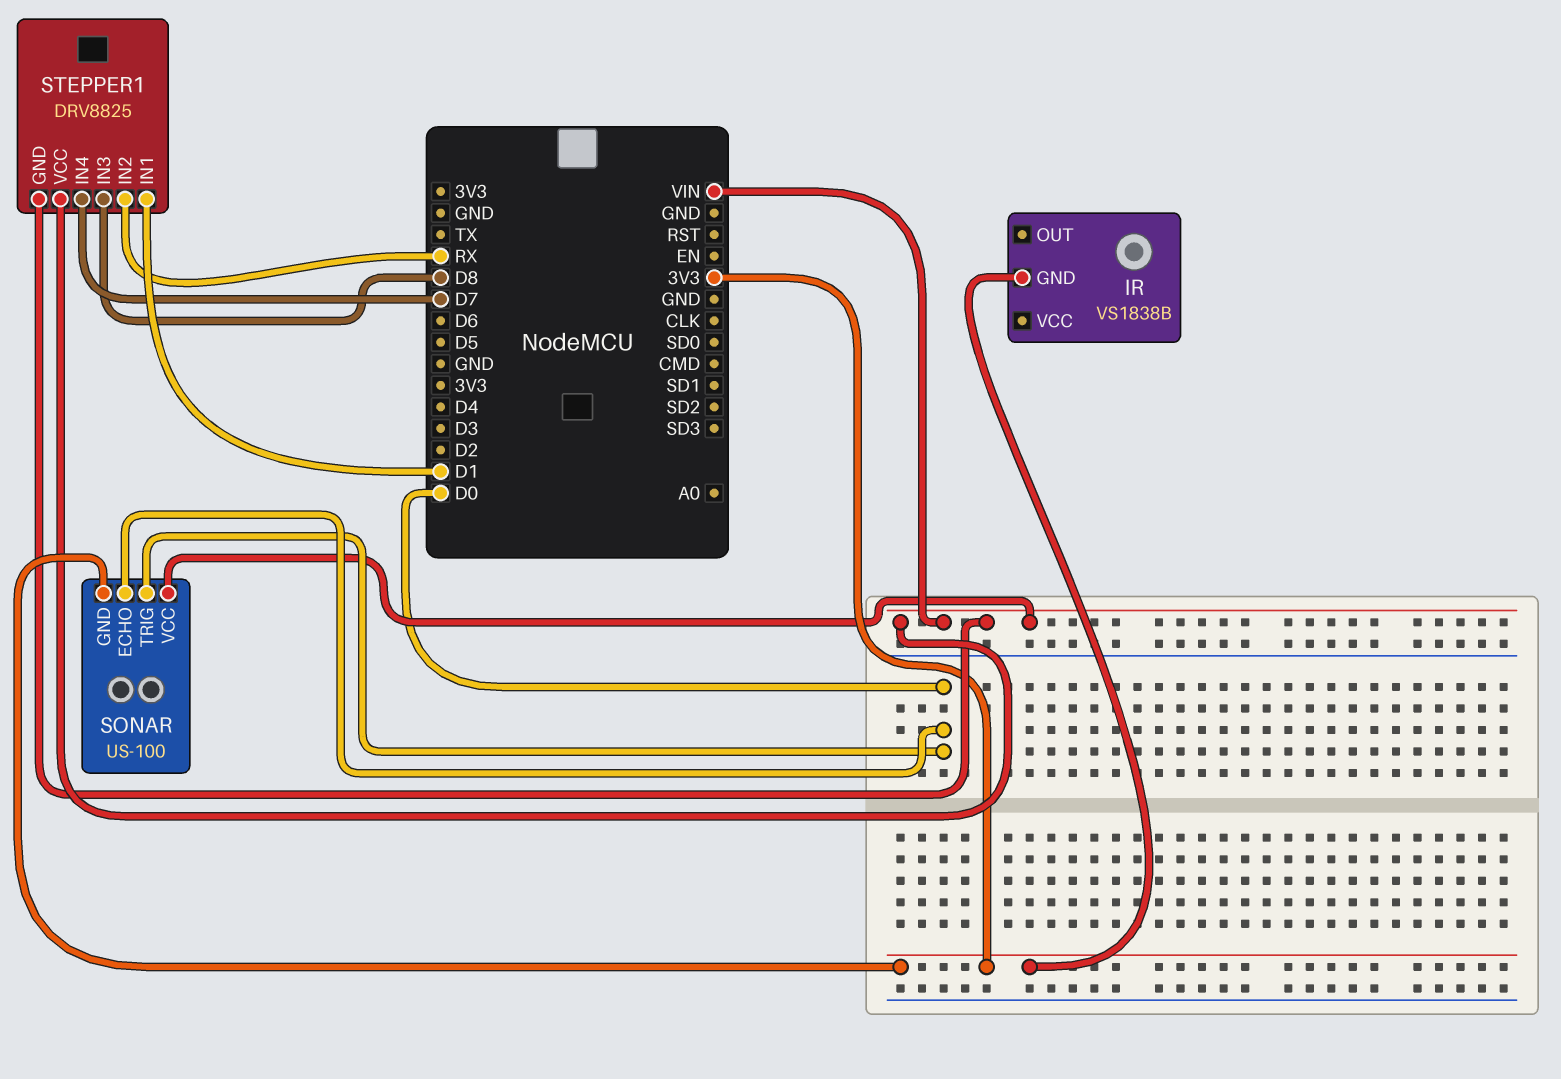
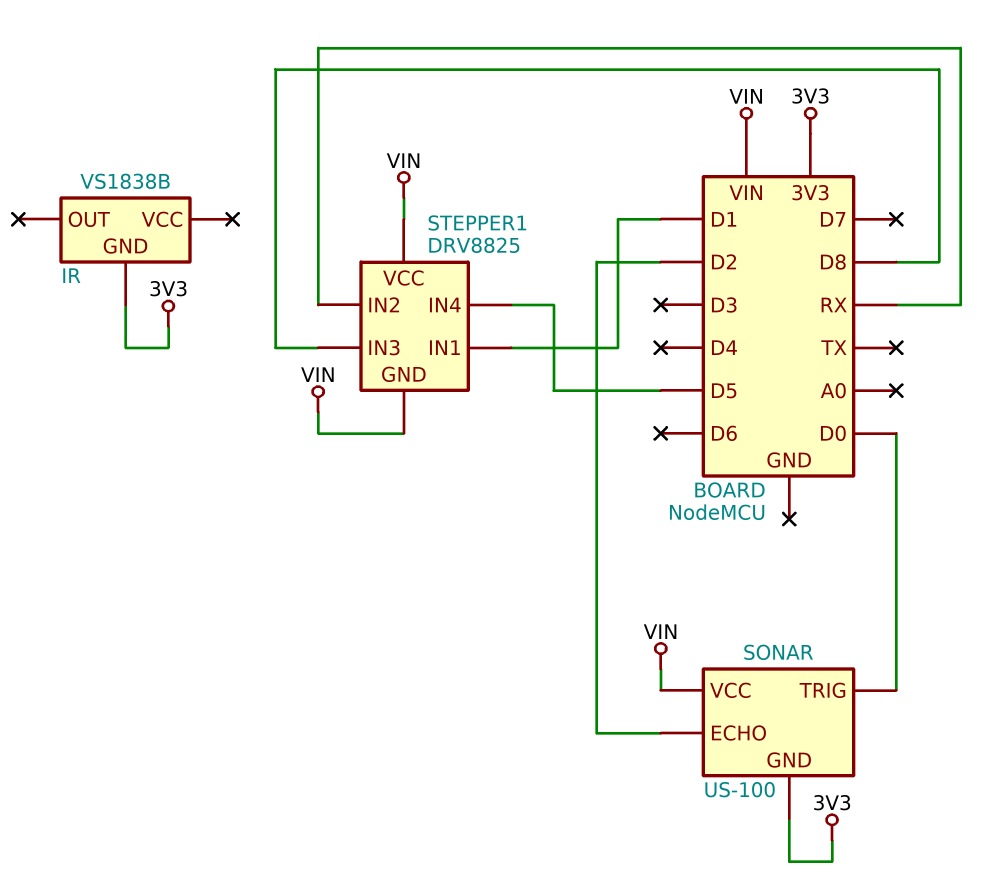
SONAR pin ECHO: D0 -> D2
STEPPER1 pin IN4: D7 -> D5

